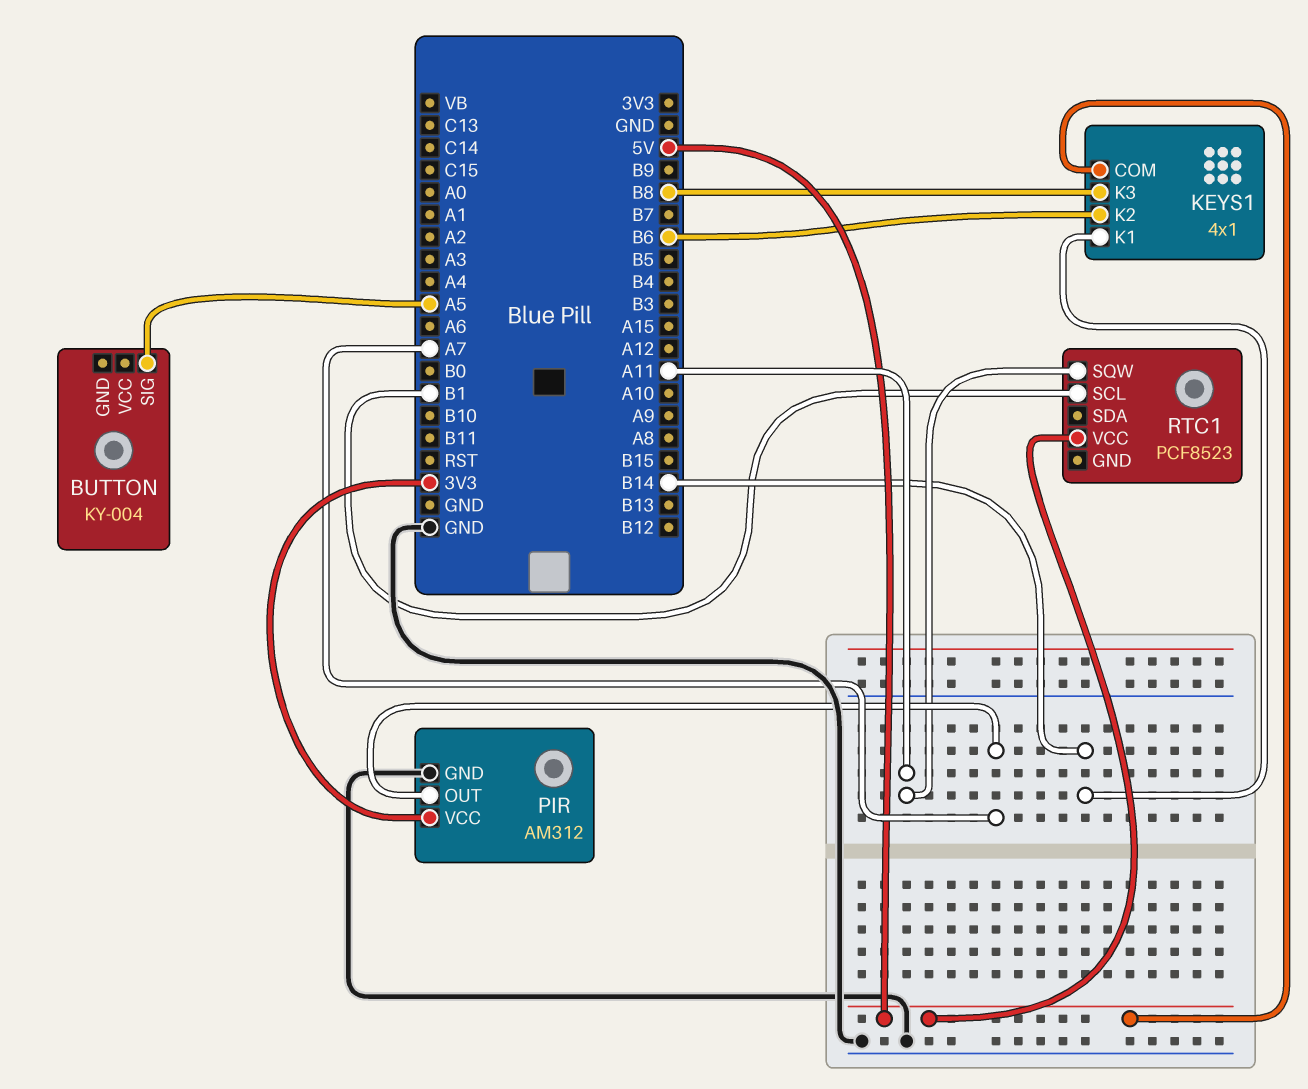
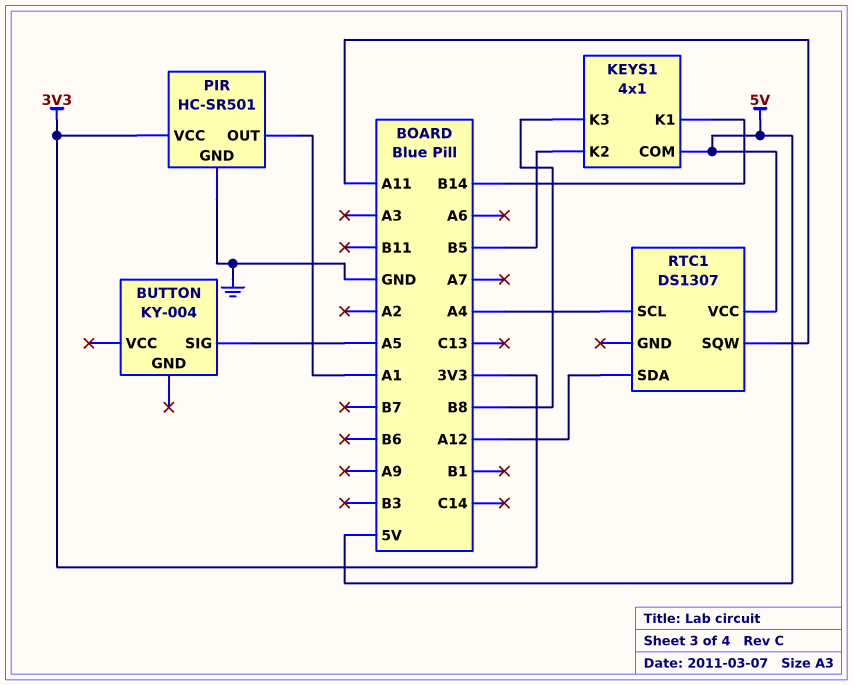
KEYS1 pin K2: B6 -> B5
PIR: AM312 -> HC-SR501
PIR pin OUT: A7 -> A1
RTC1: PCF8523 -> DS1307
RTC1 pin SCL: B1 -> A4
RTC1 pin SDA: none -> A12

